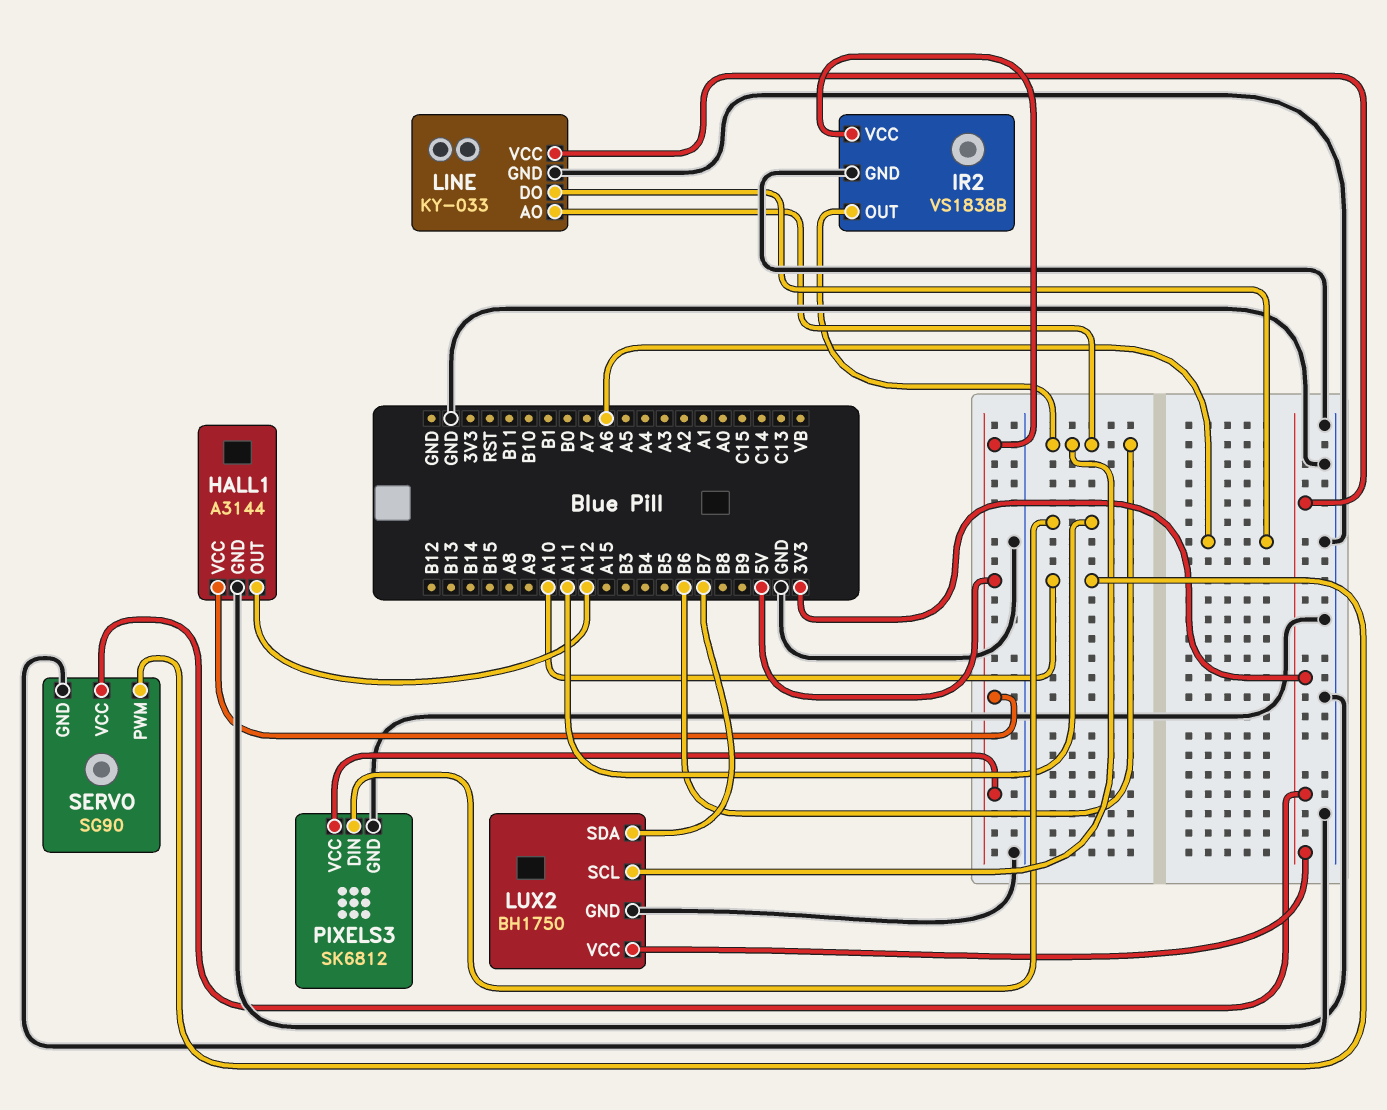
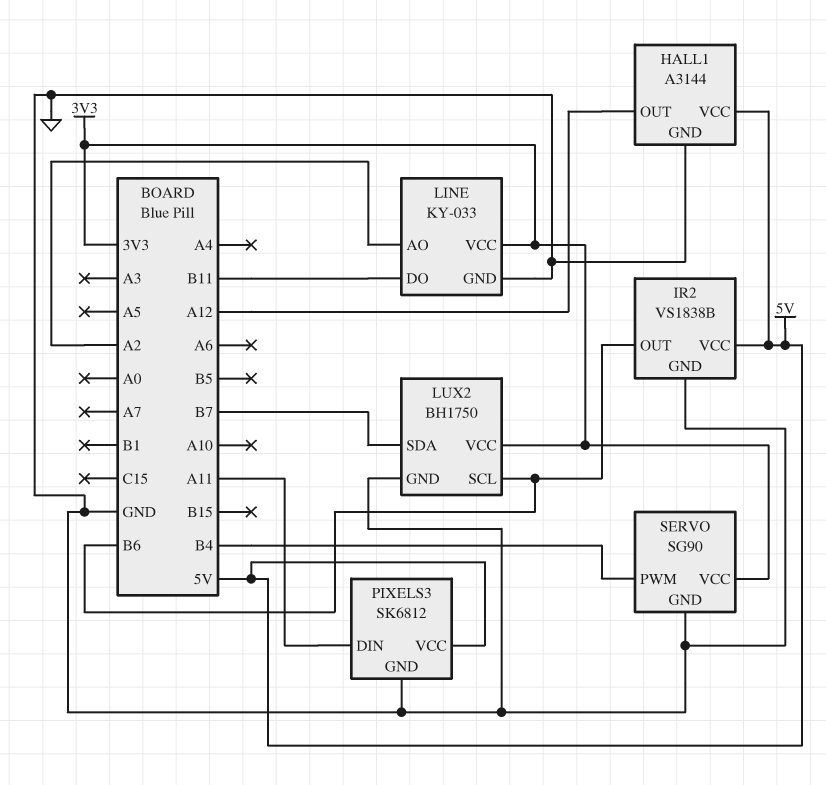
LINE pin AO: B6 -> A2
LINE pin DO: A6 -> B11
SERVO pin PWM: A10 -> B4

